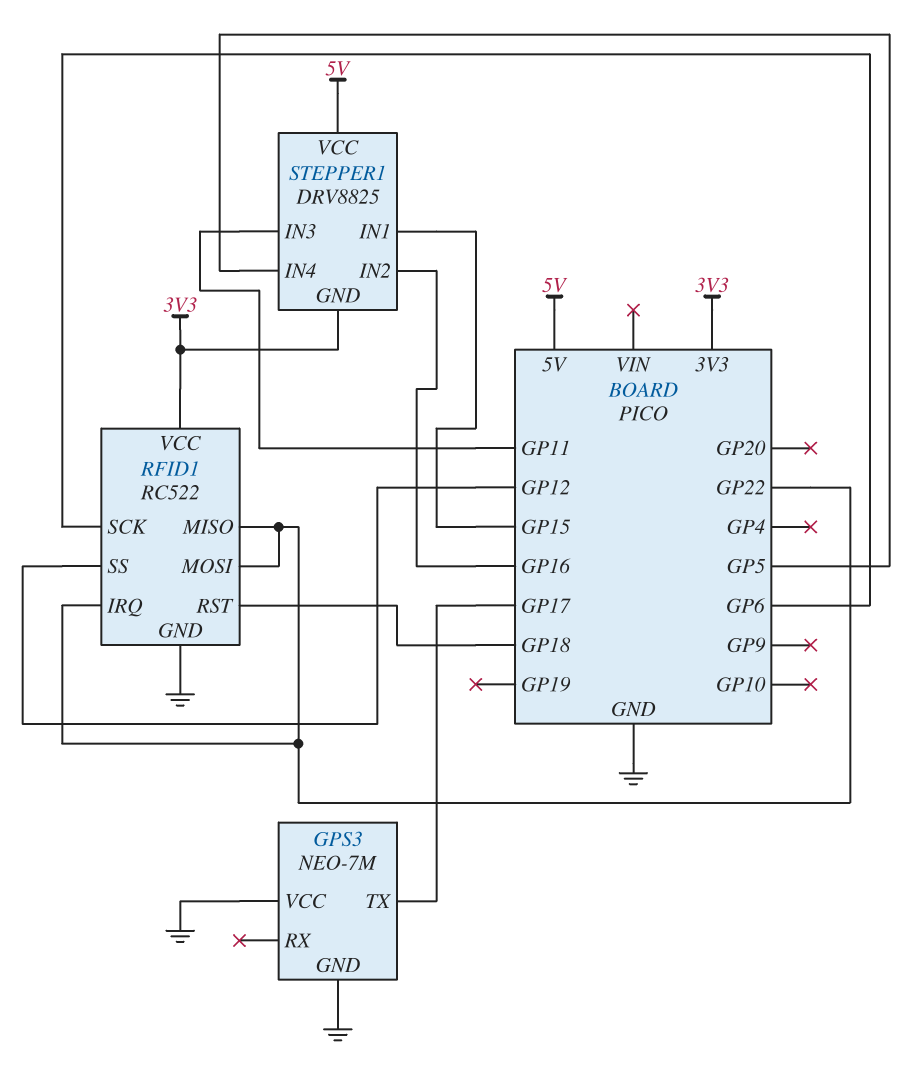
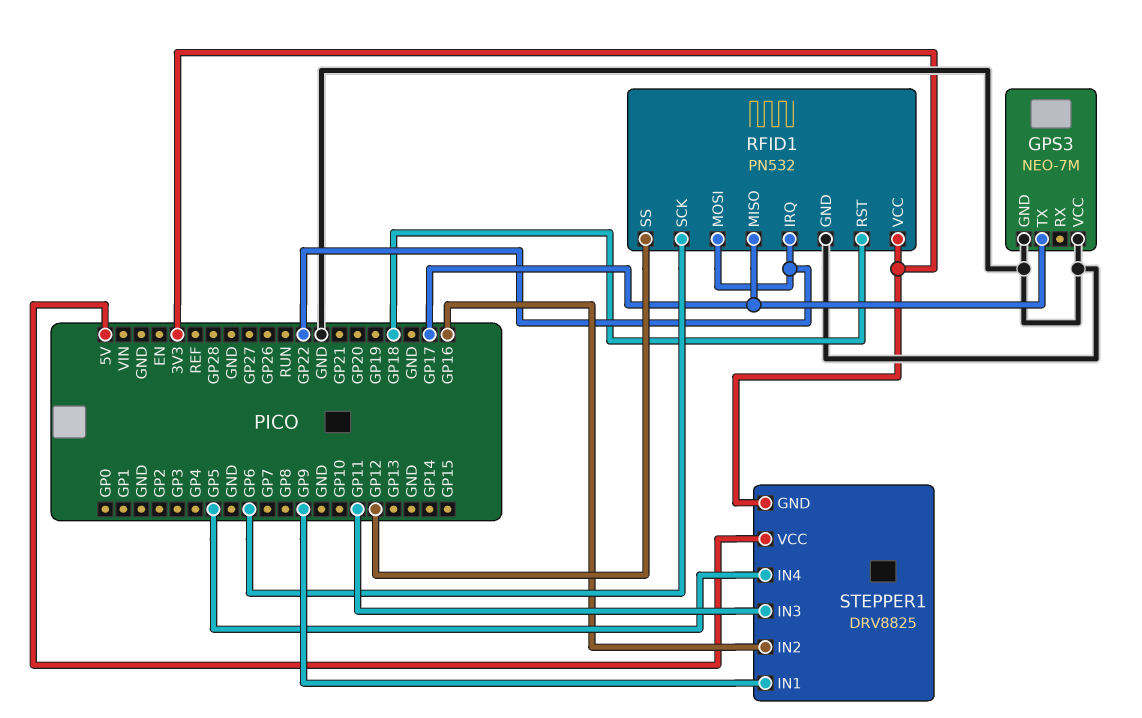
RFID1: RC522 -> PN532
RFID1 pin MISO: GP22 -> GP17
STEPPER1 pin IN1: GP15 -> GP9

